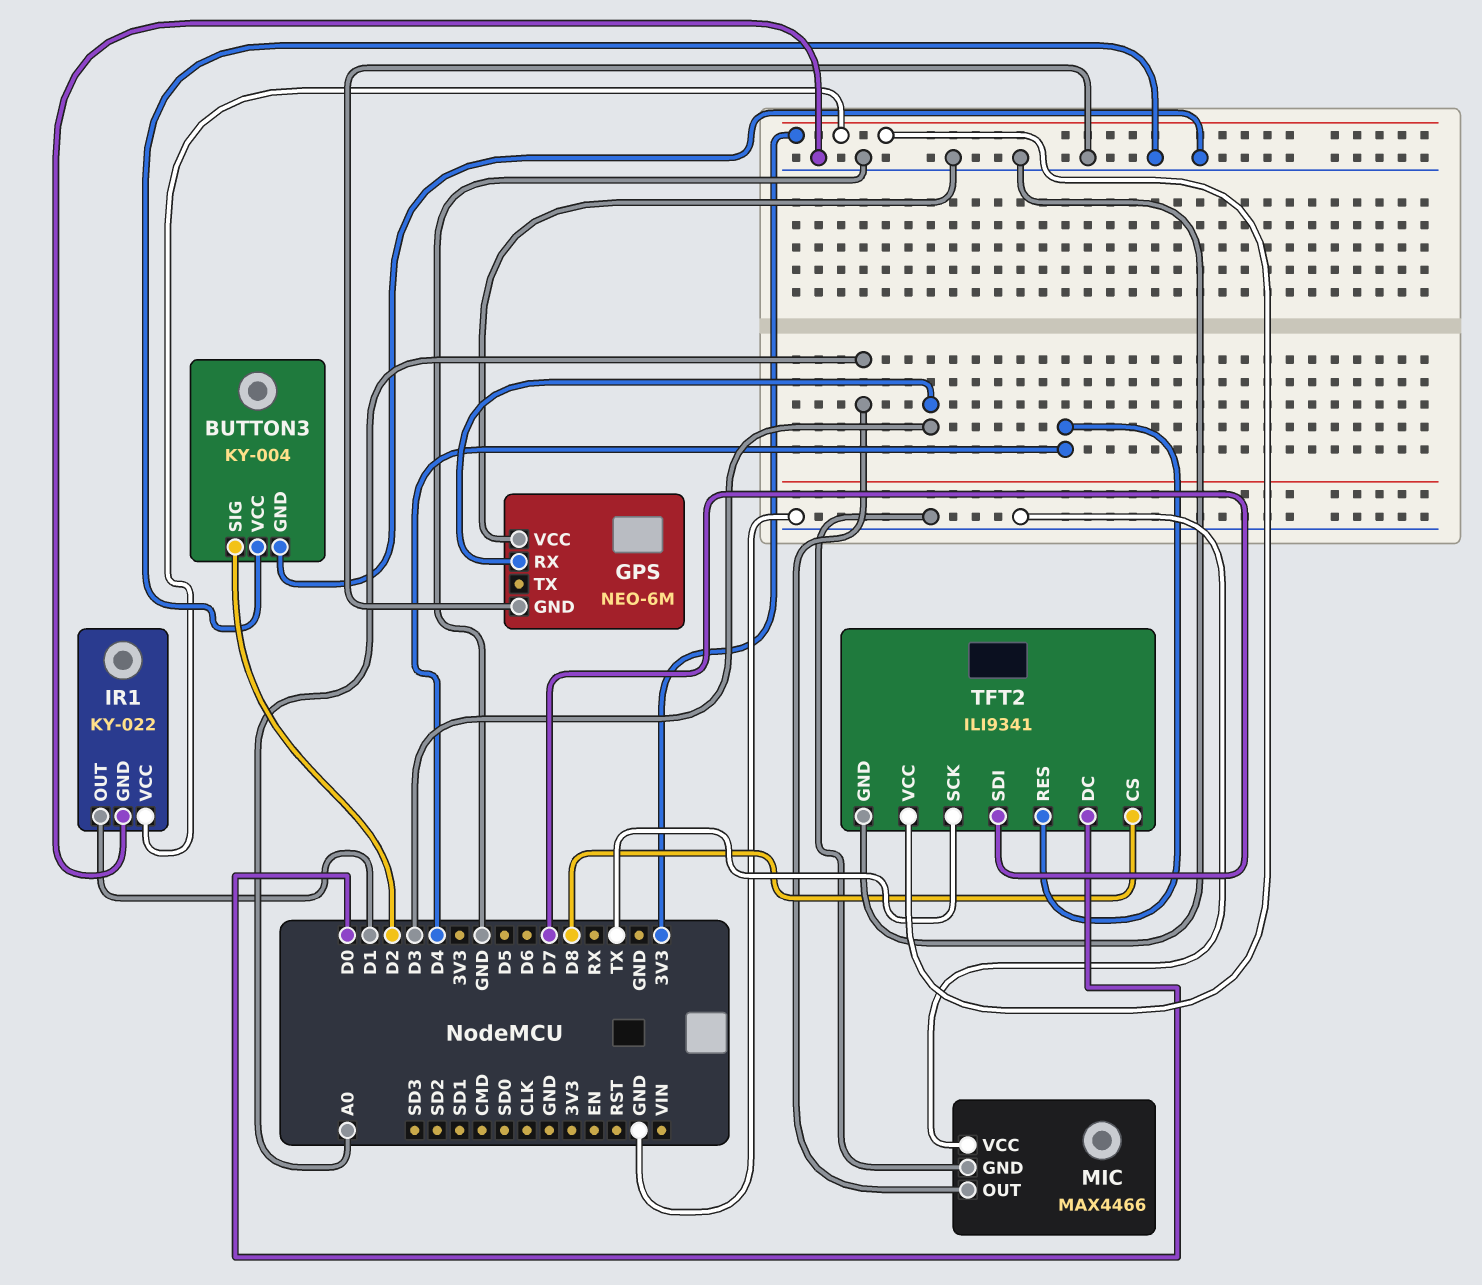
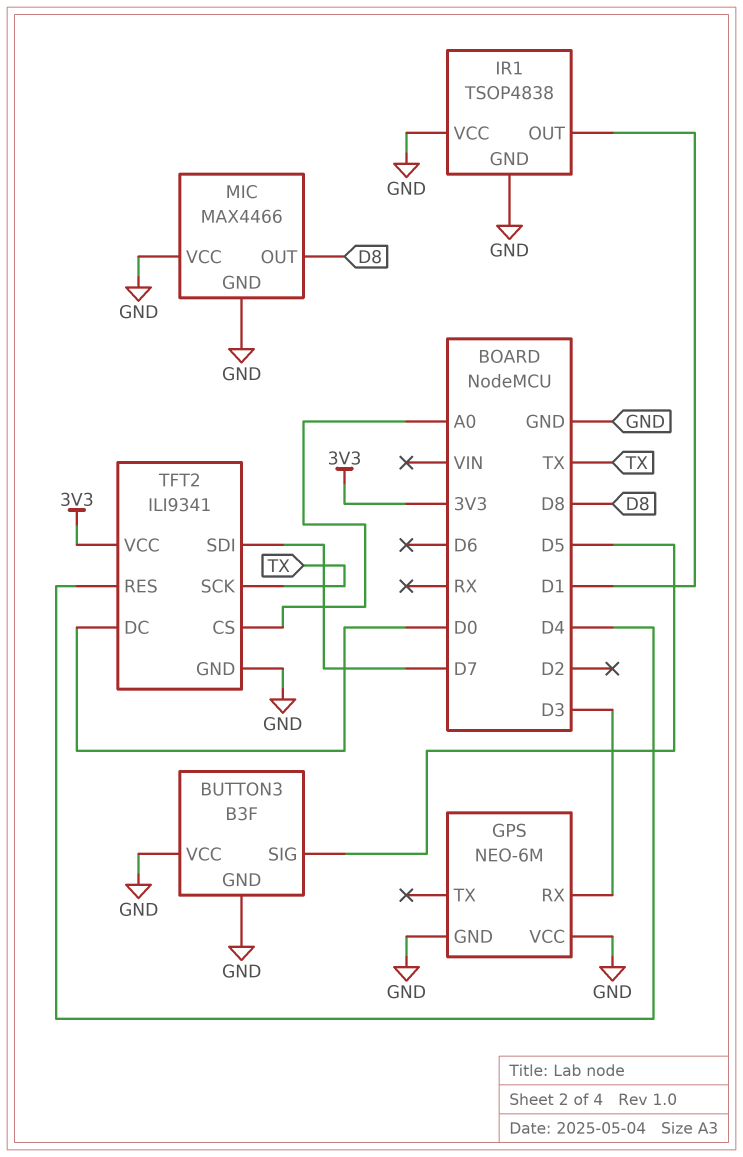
BUTTON3: KY-004 -> B3F
BUTTON3 pin SIG: D2 -> D5
IR1: KY-022 -> TSOP4838
IR1 pin VCC: 3V3 -> GND
MIC pin OUT: A0 -> D8
TFT2 pin CS: D8 -> A0

